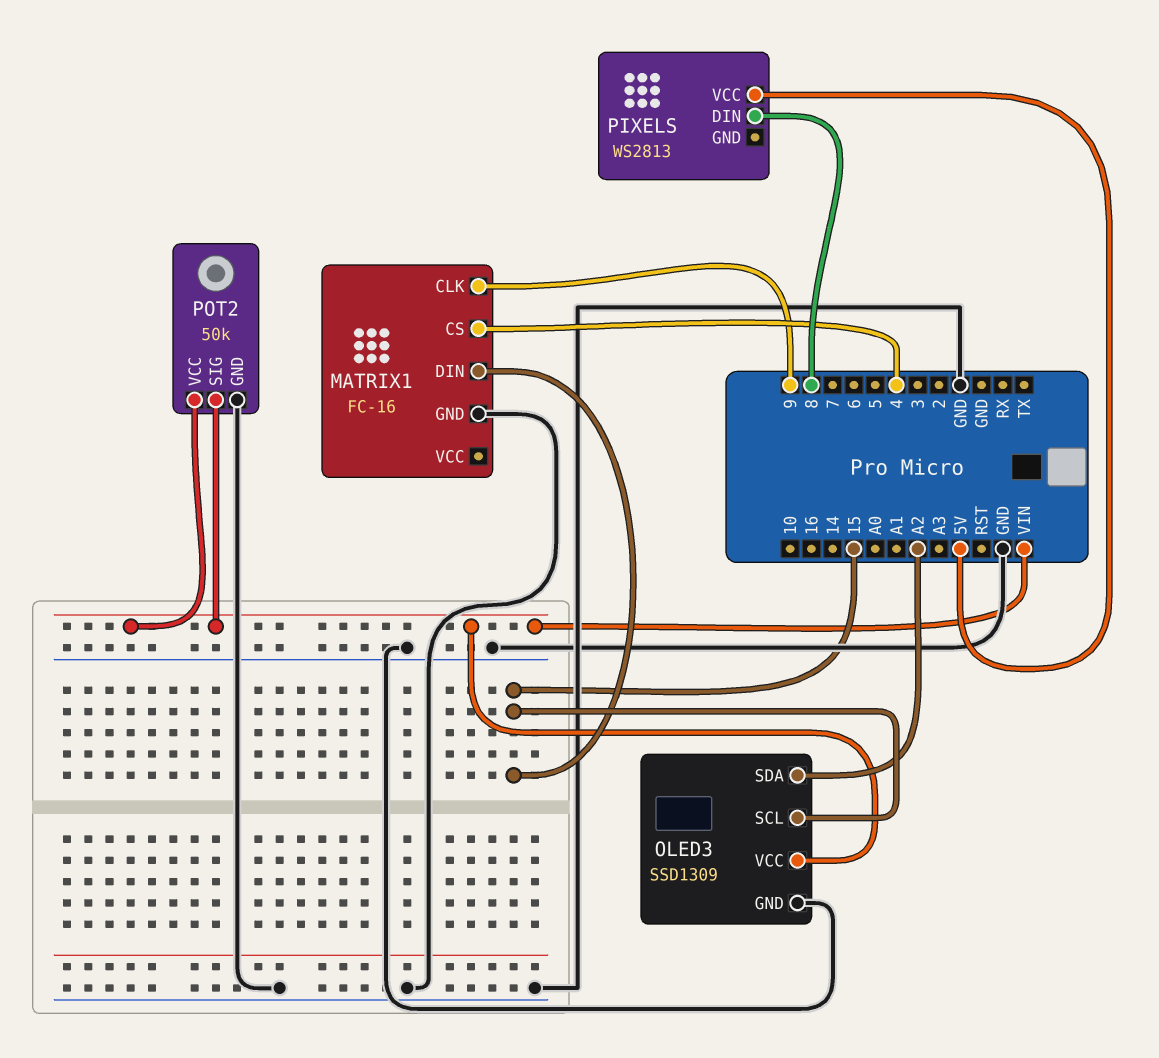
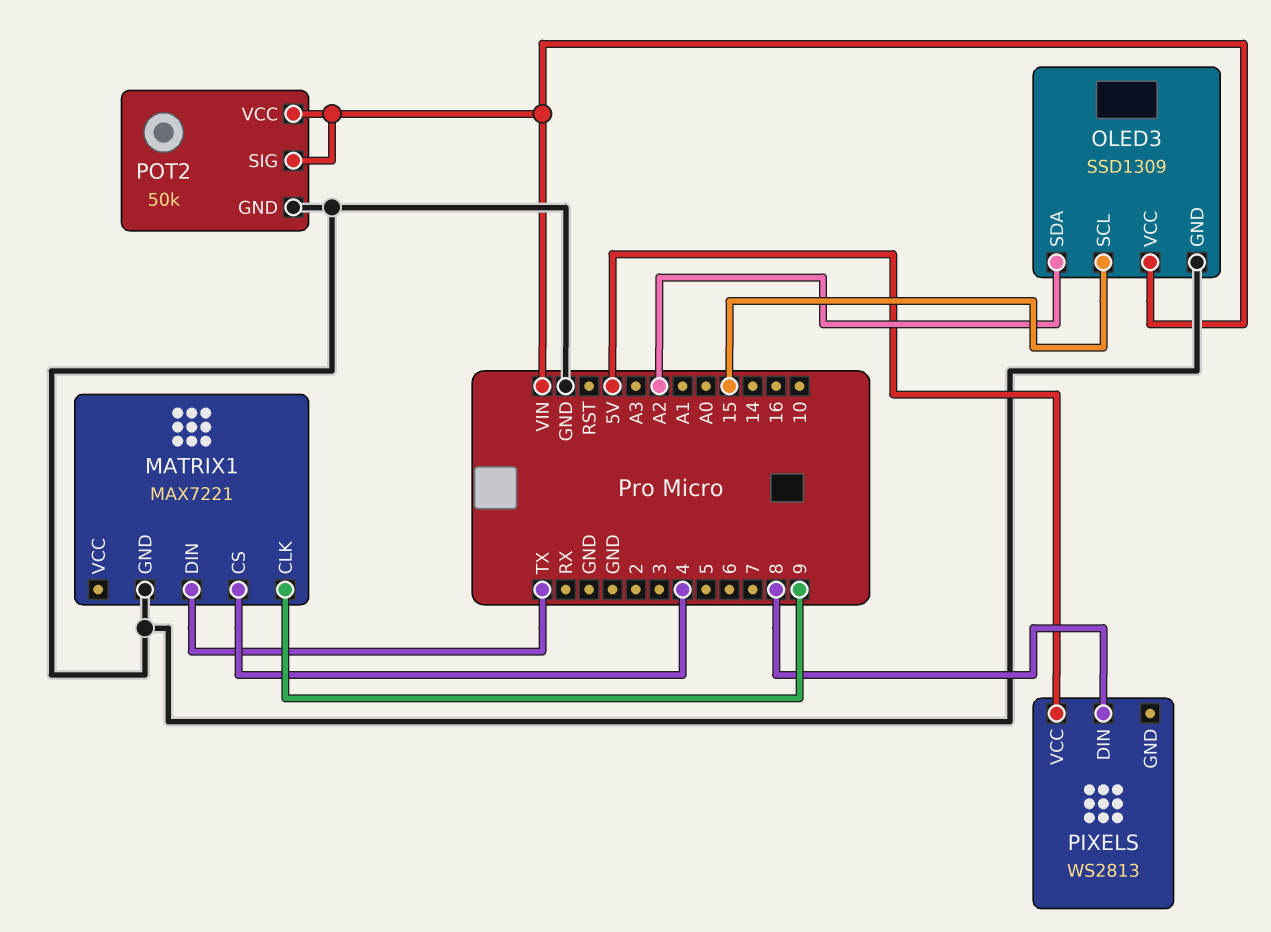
MATRIX1: FC-16 -> MAX7221
MATRIX1 pin DIN: 15 -> TX

